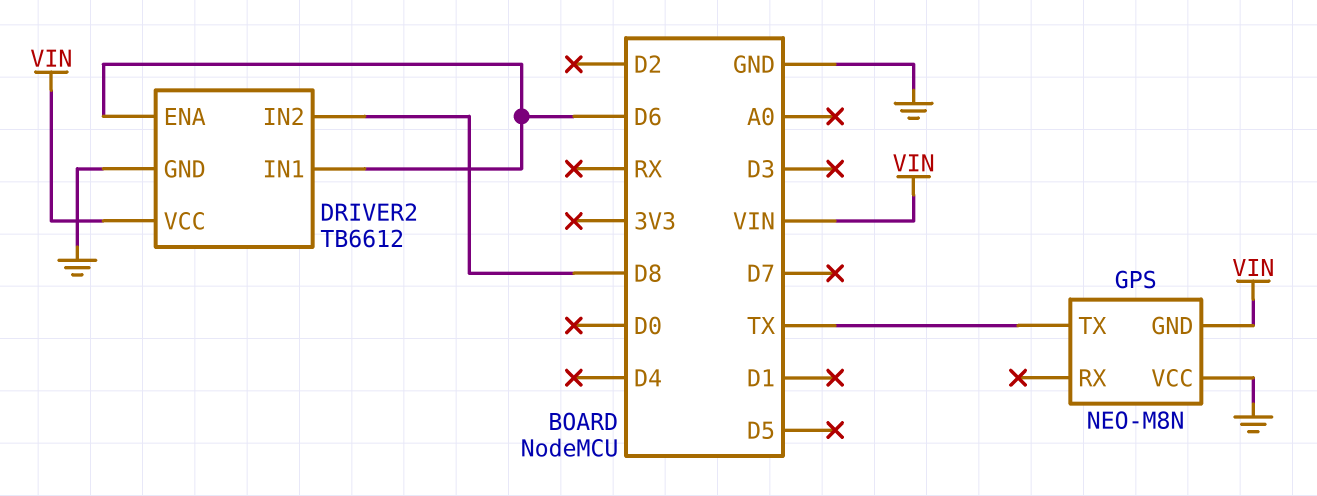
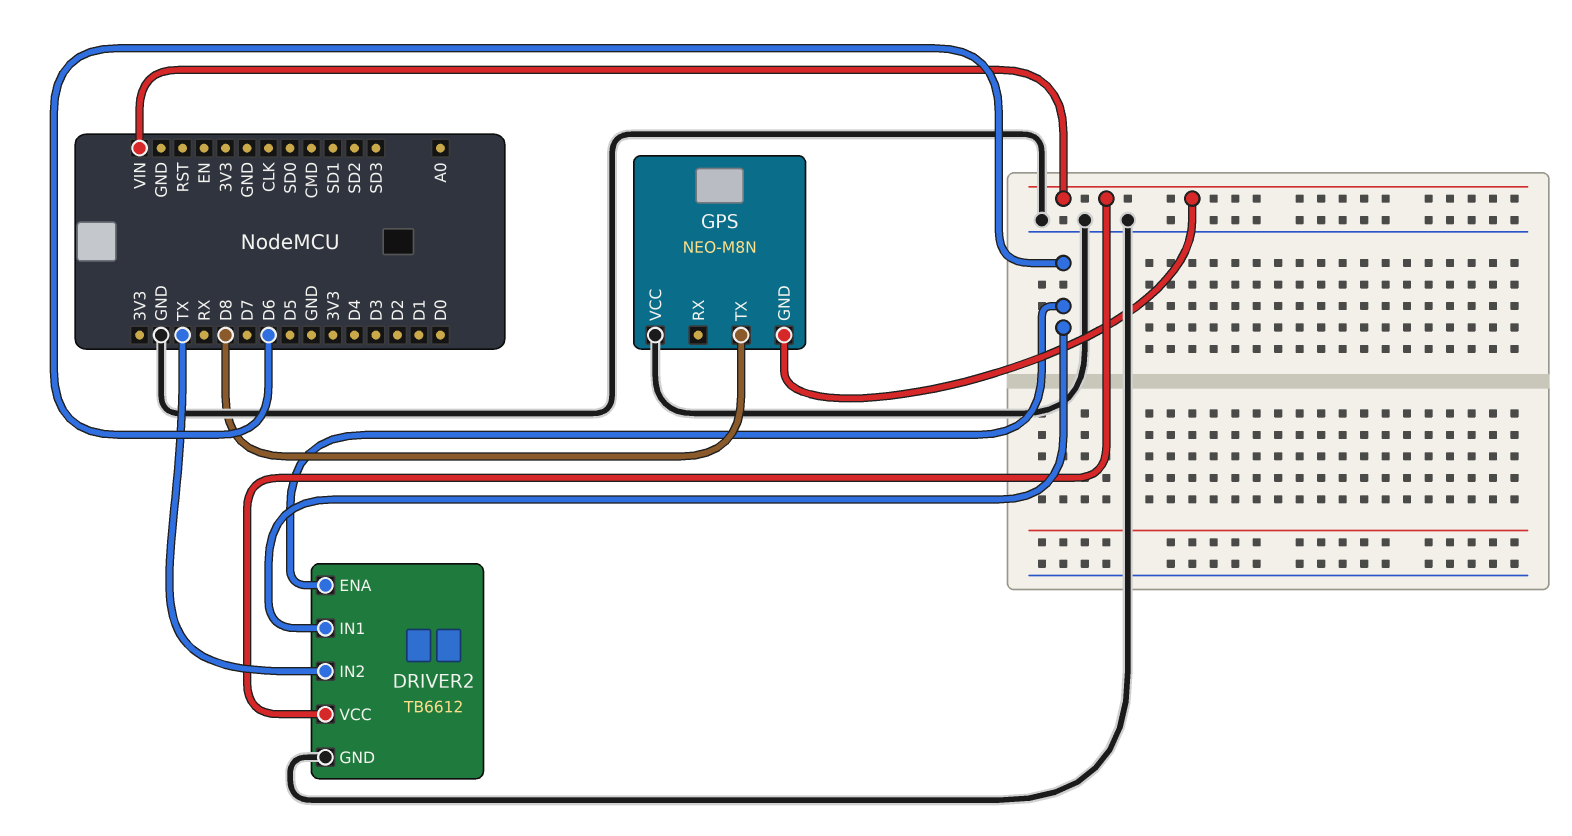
DRIVER2 pin IN2: D8 -> TX
GPS pin TX: TX -> D8

